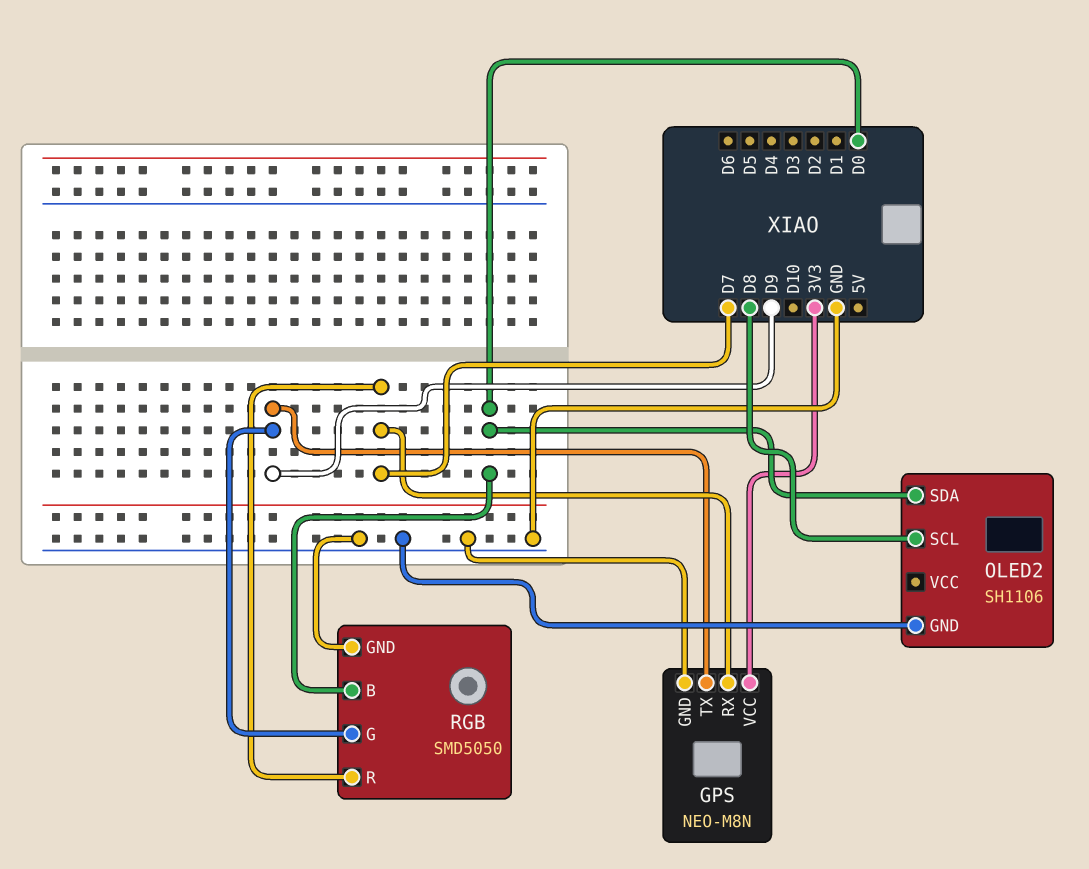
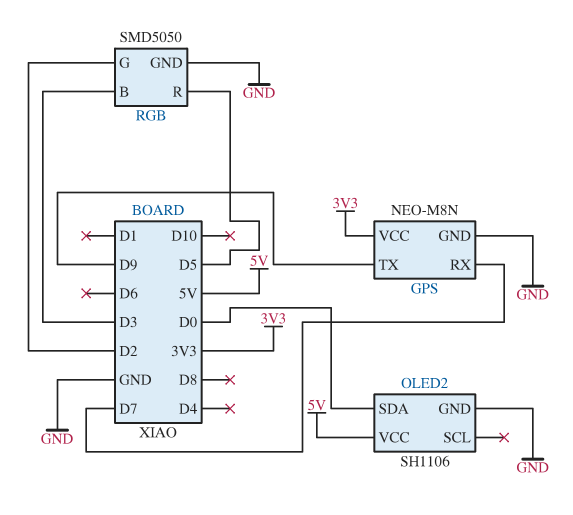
OLED2 pin SCL: D8 -> none
OLED2 pin VCC: none -> 5V
RGB pin B: D0 -> D3
RGB pin G: D9 -> D2
RGB pin R: D7 -> D5

